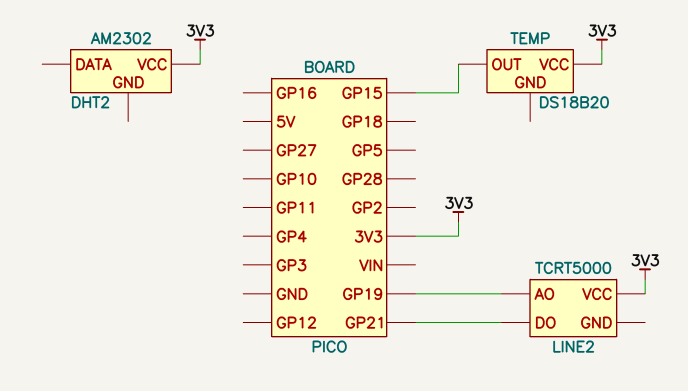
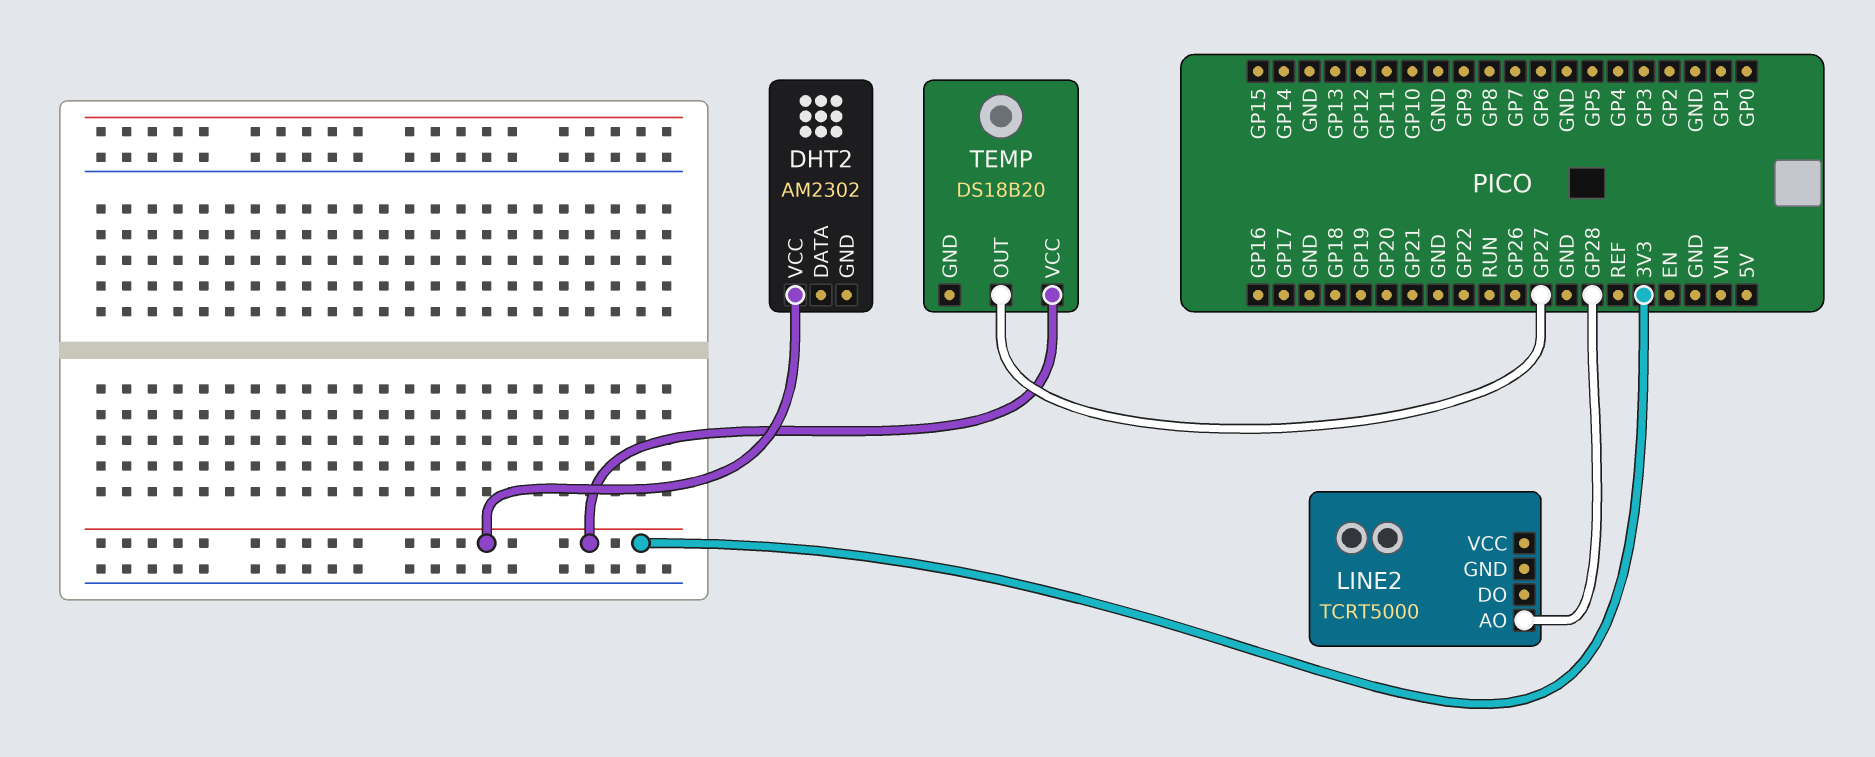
LINE2 pin AO: GP19 -> GP28
LINE2 pin DO: GP21 -> none
LINE2 pin VCC: 3V3 -> none
TEMP pin OUT: GP15 -> GP27

